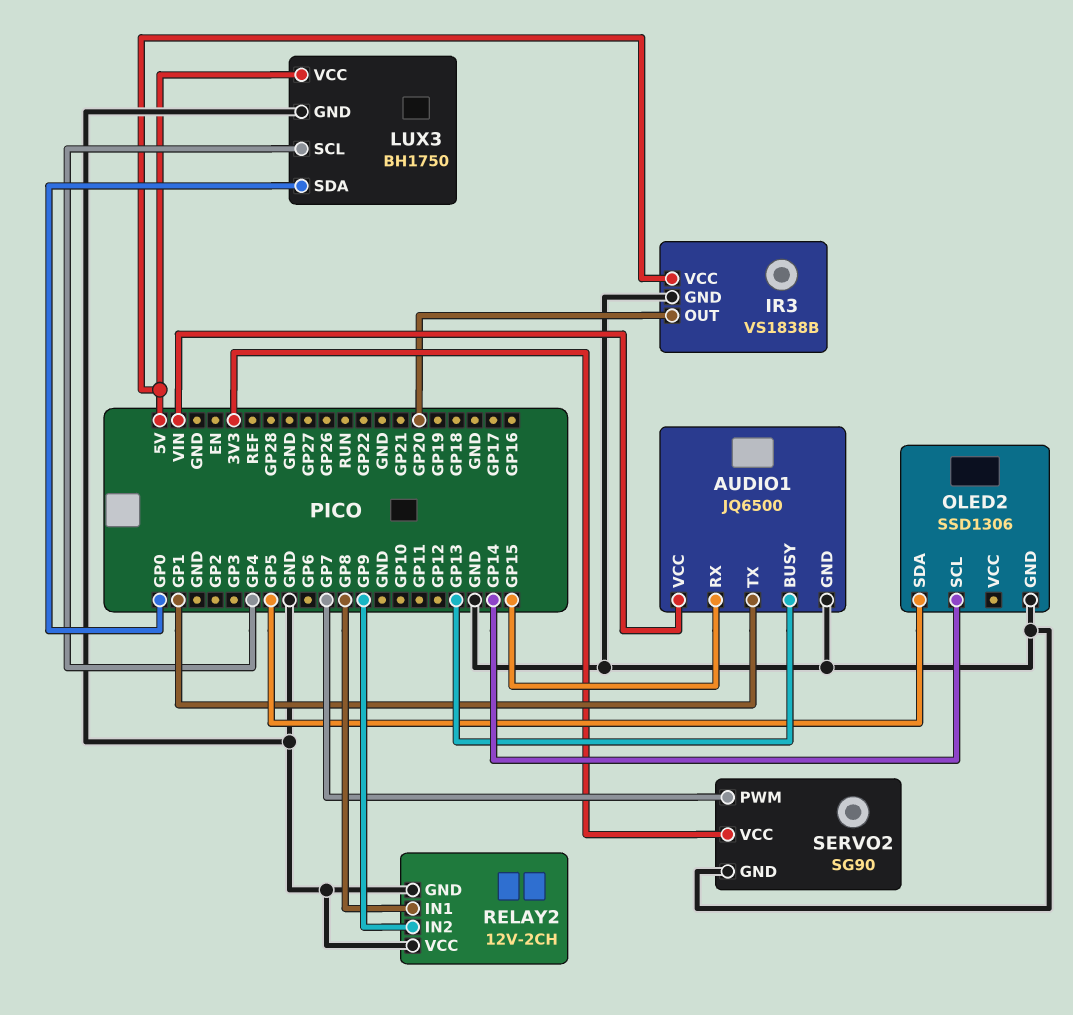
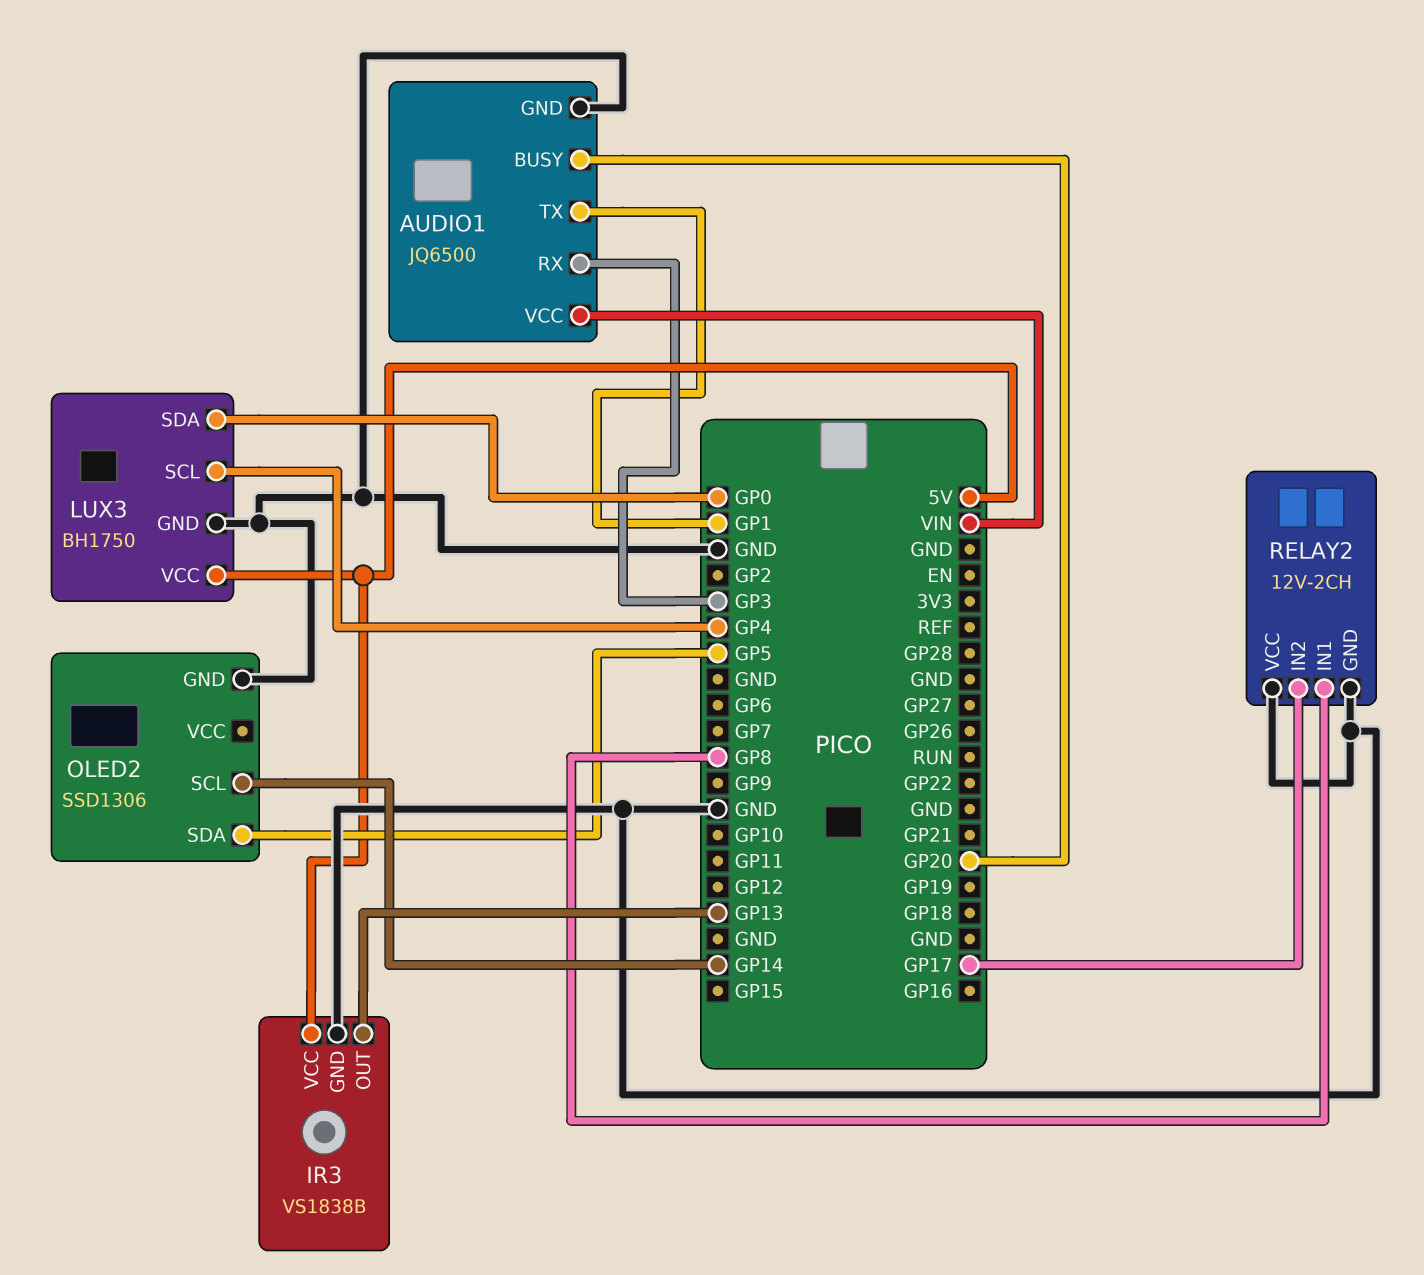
AUDIO1 pin BUSY: GP13 -> GP20
AUDIO1 pin RX: GP15 -> GP3
IR3 pin OUT: GP20 -> GP13
RELAY2 pin IN2: GP9 -> GP17
SERVO2: SG90 -> none
SERVO2 pin GND: GND -> none
SERVO2 pin PWM: GP7 -> none
SERVO2 pin VCC: 3V3 -> none

